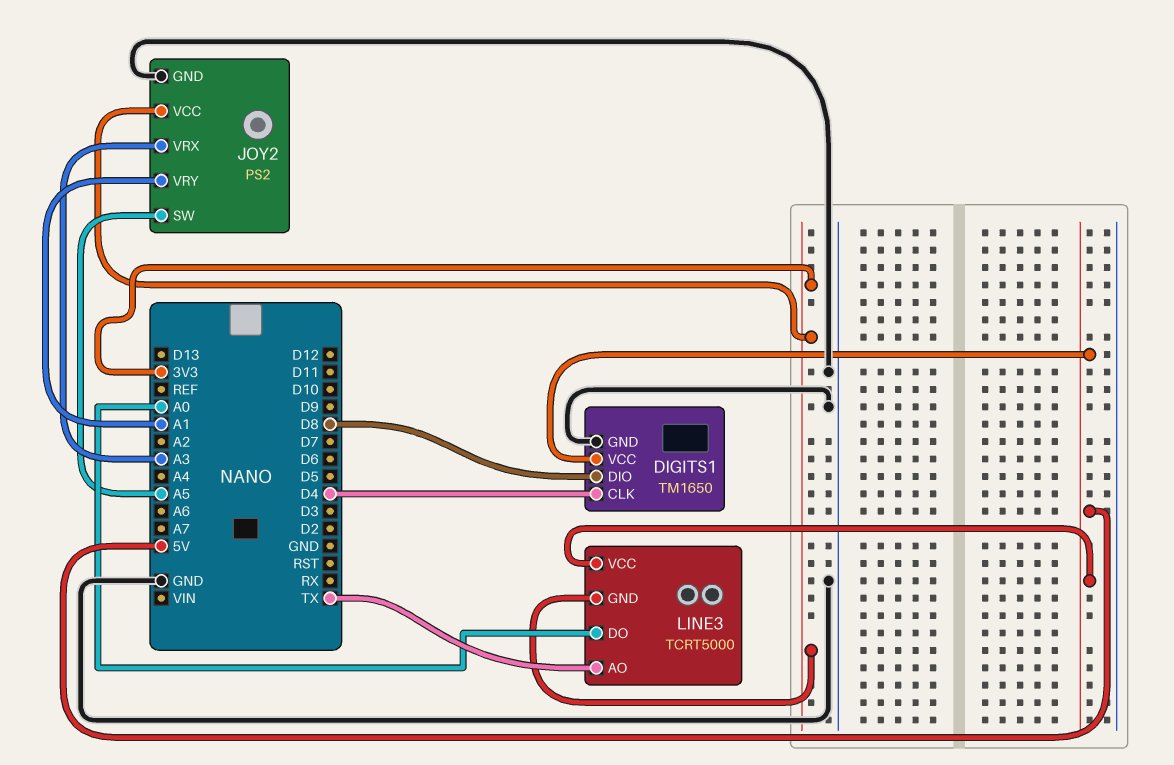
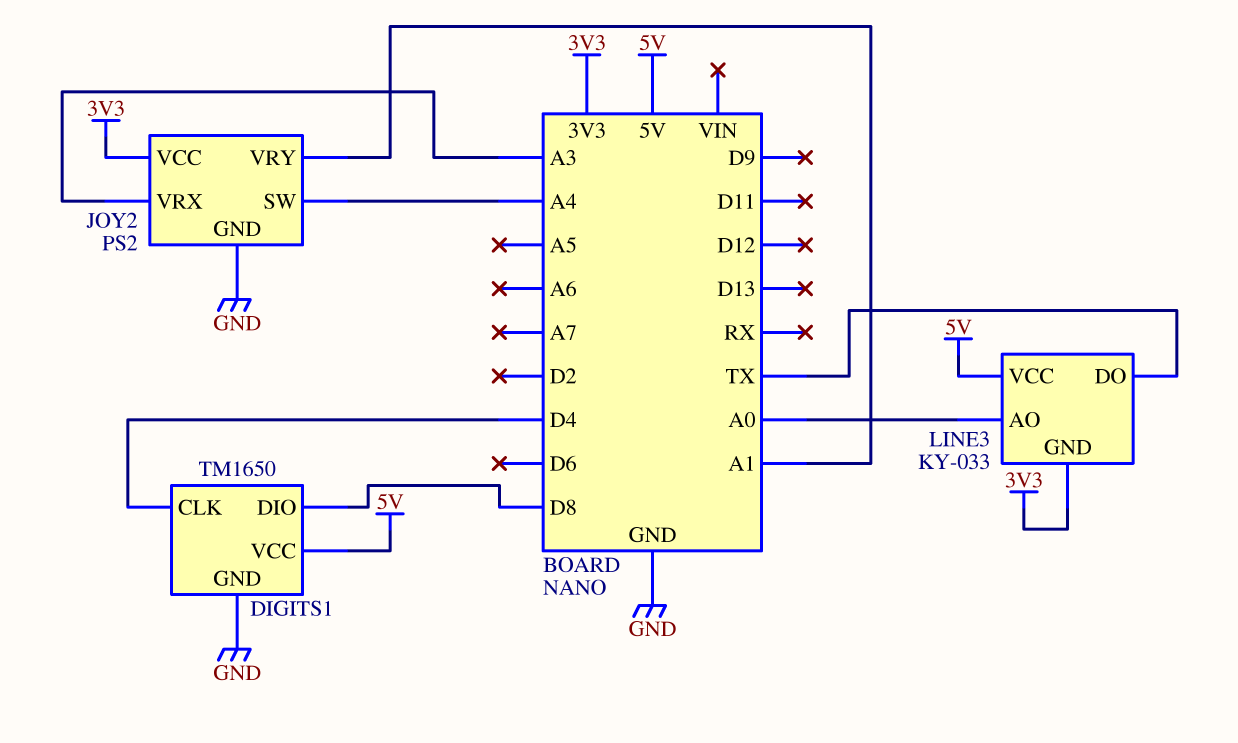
JOY2 pin SW: A5 -> A4
LINE3: TCRT5000 -> KY-033
LINE3 pin AO: TX -> A0
LINE3 pin DO: A0 -> TX

